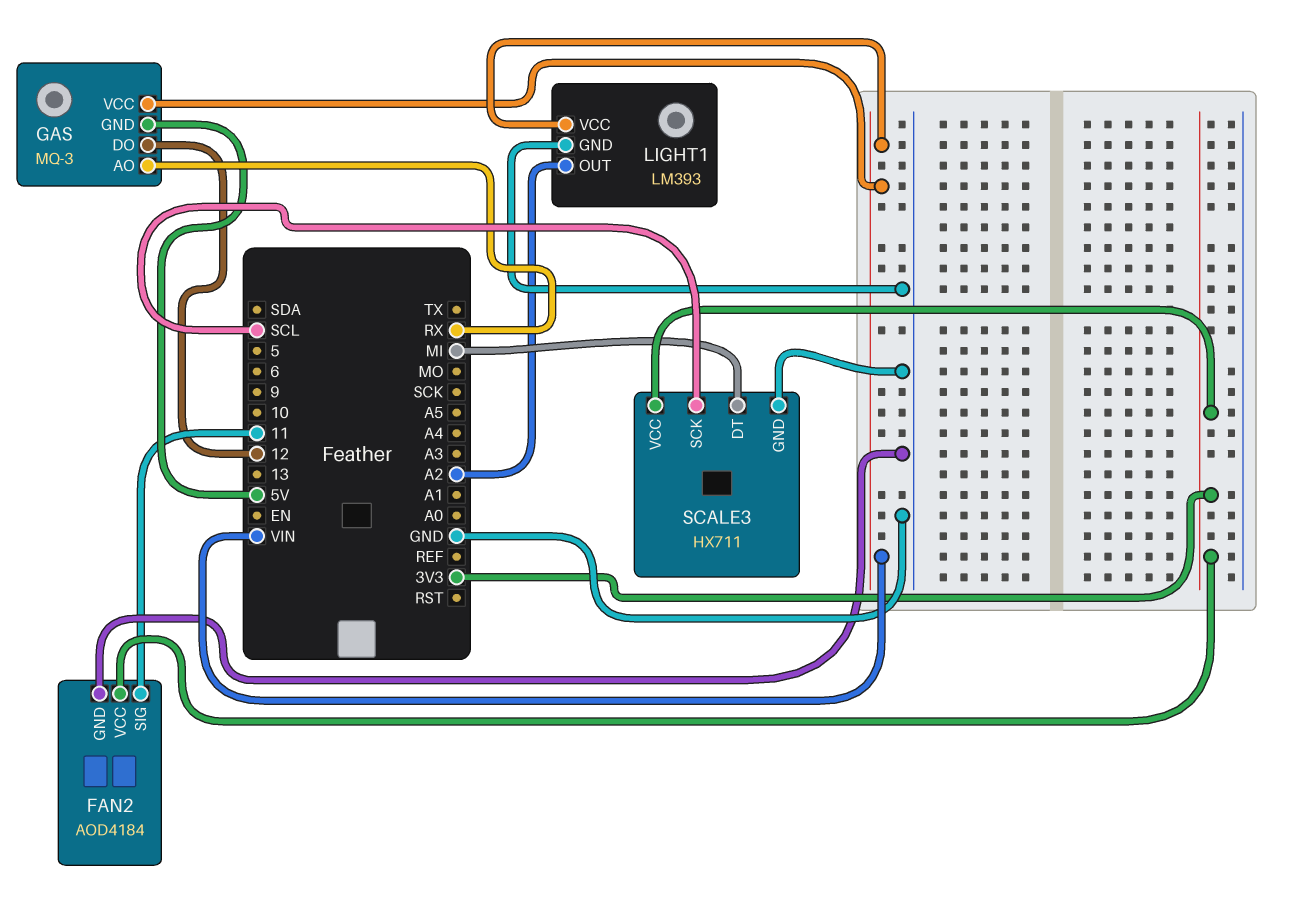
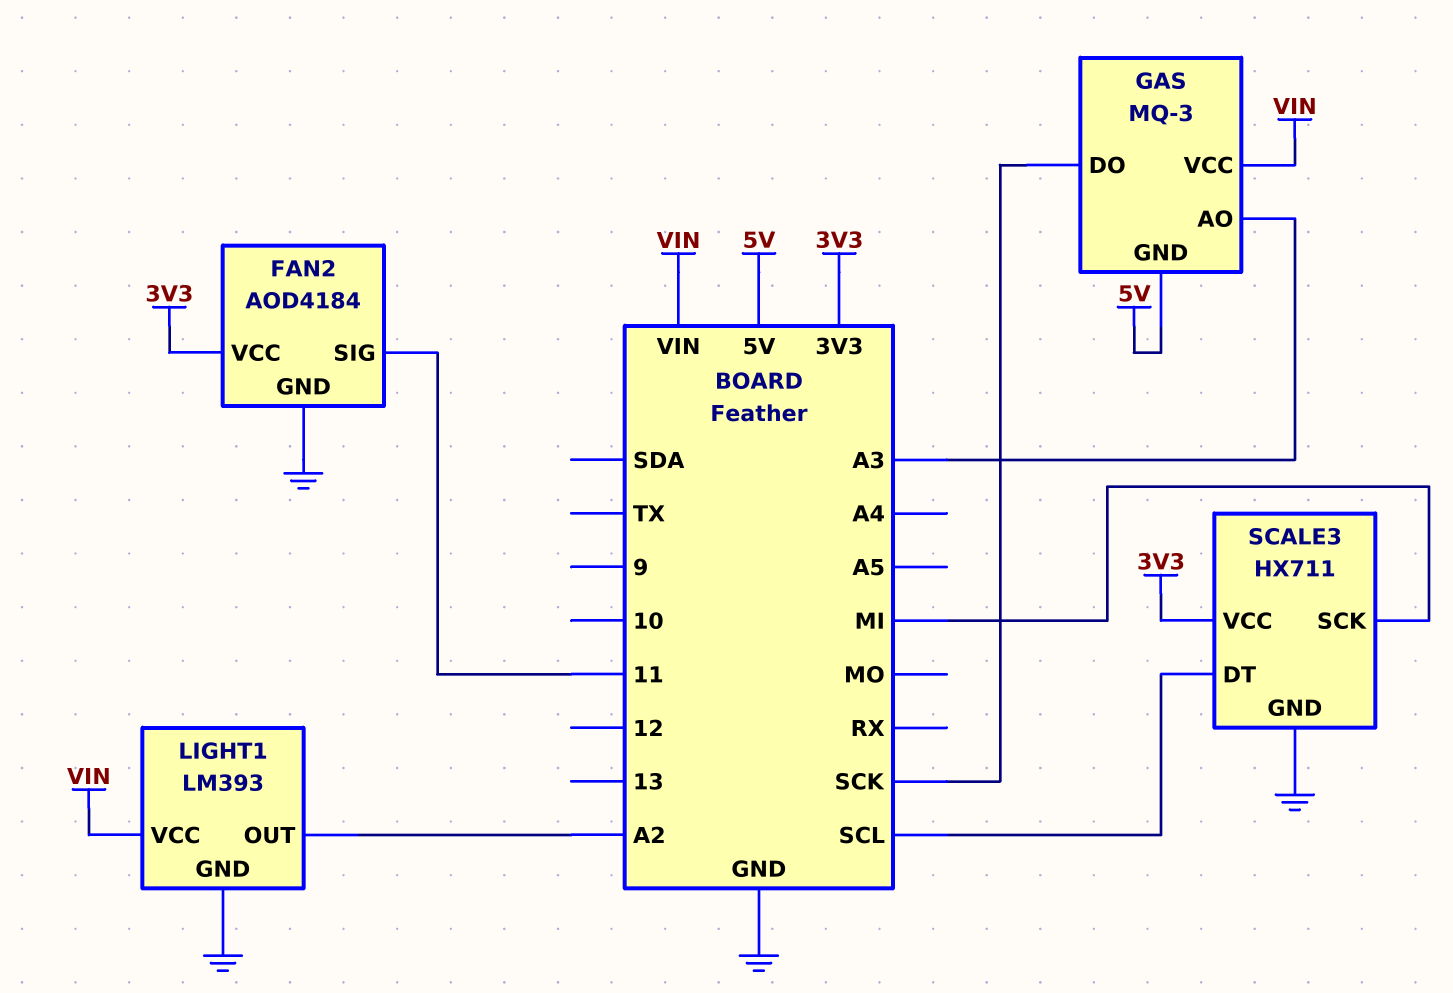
GAS pin AO: RX -> A3
GAS pin DO: 12 -> SCK
SCALE3 pin DT: MI -> SCL
SCALE3 pin SCK: SCL -> MI

